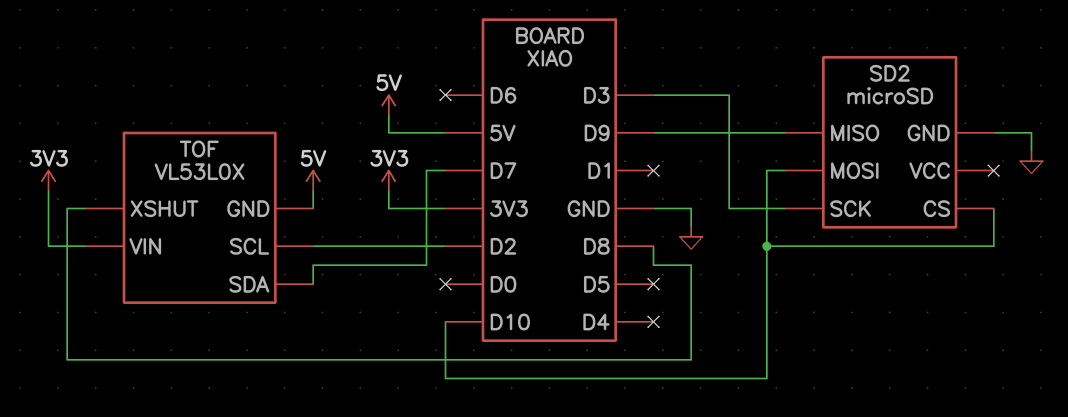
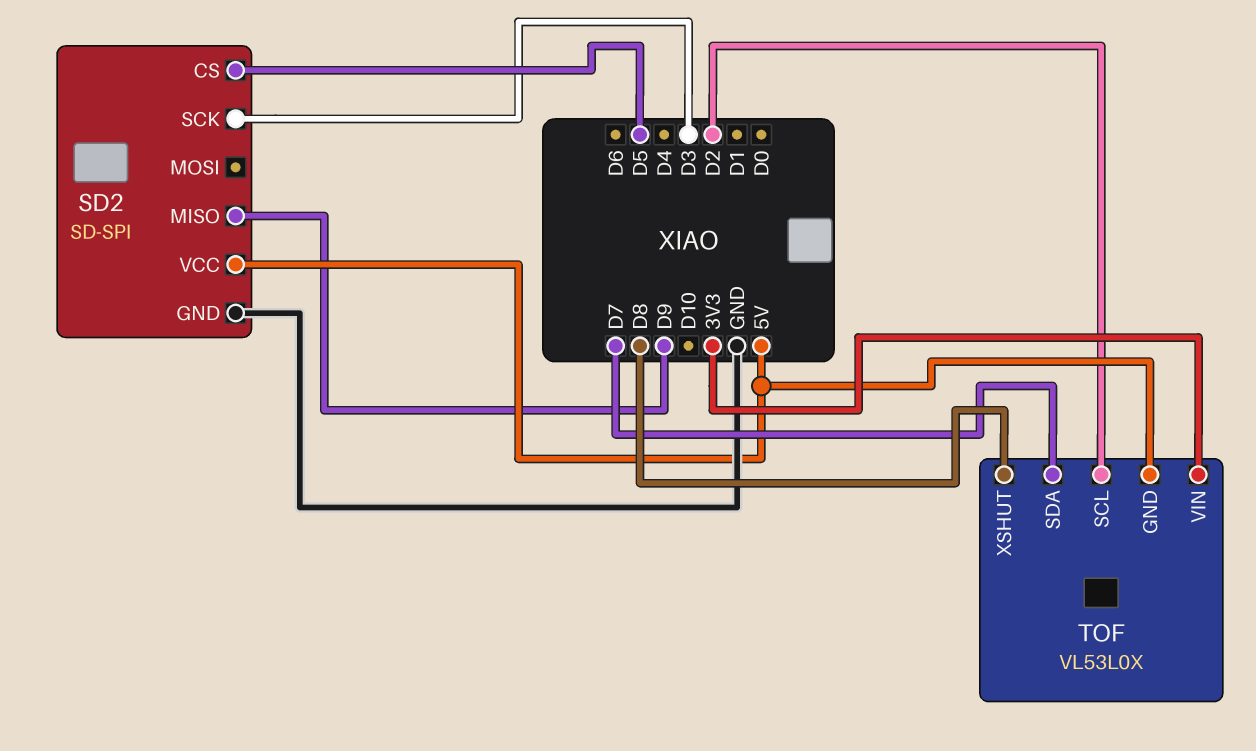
SD2: microSD -> SD-SPI
SD2 pin CS: D10 -> D5
SD2 pin MOSI: D10 -> none
SD2 pin VCC: none -> 5V

